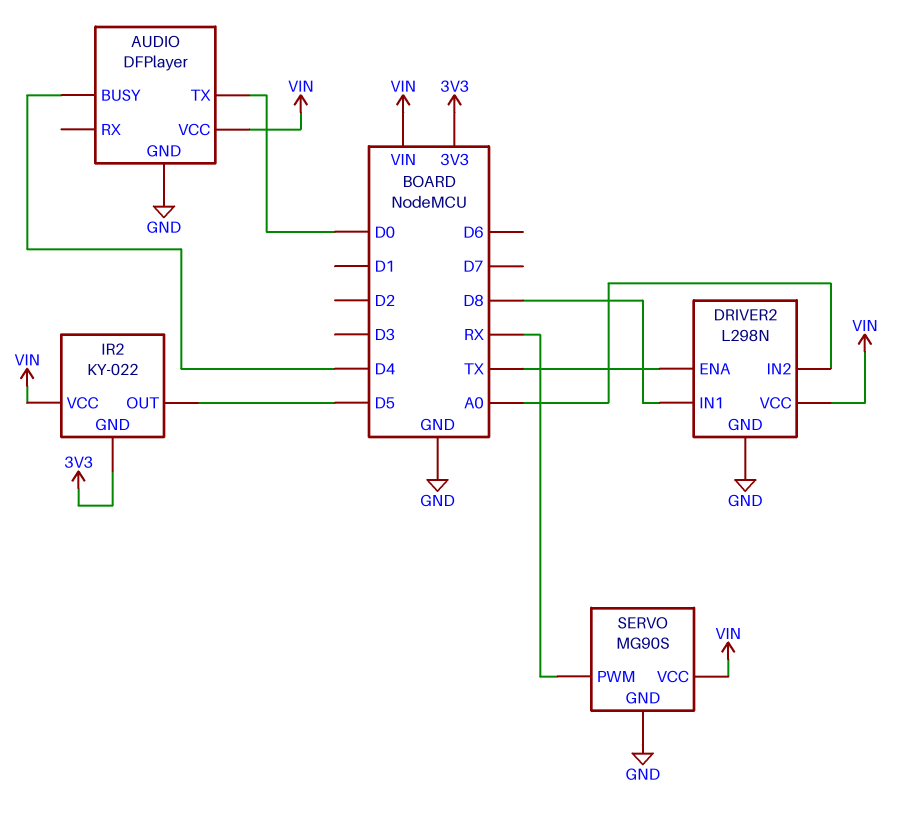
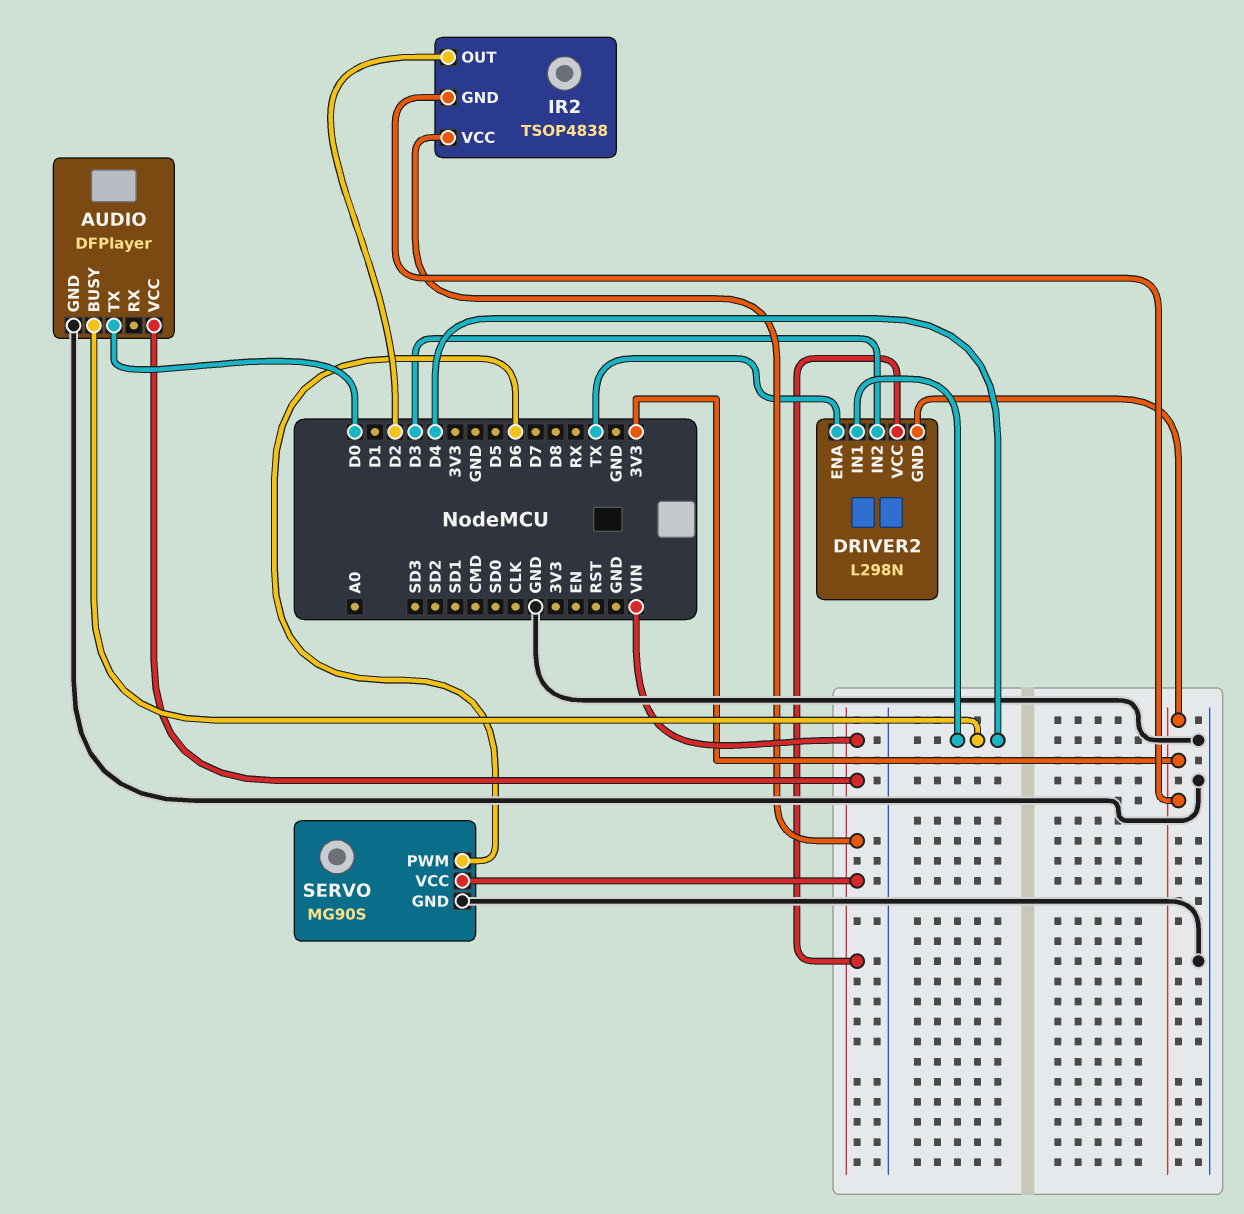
DRIVER2 pin GND: GND -> 3V3
DRIVER2 pin IN1: D8 -> D4
DRIVER2 pin IN2: A0 -> D3
IR2: KY-022 -> TSOP4838
IR2 pin OUT: D5 -> D2
SERVO pin PWM: RX -> D6

